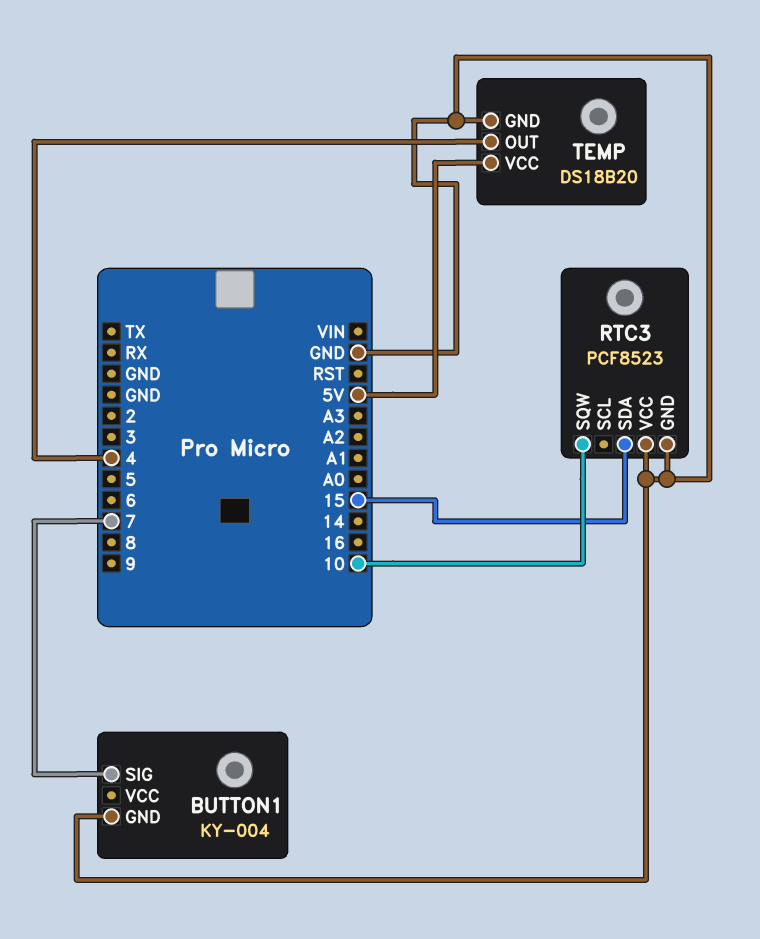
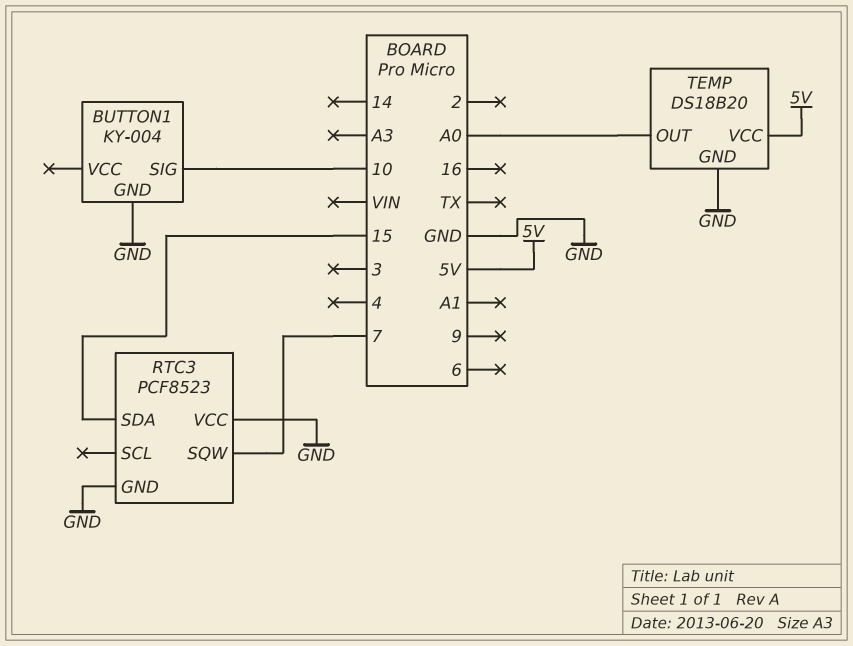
BUTTON1 pin SIG: 7 -> 10
RTC3 pin SQW: 10 -> 7
TEMP pin OUT: 4 -> A0

